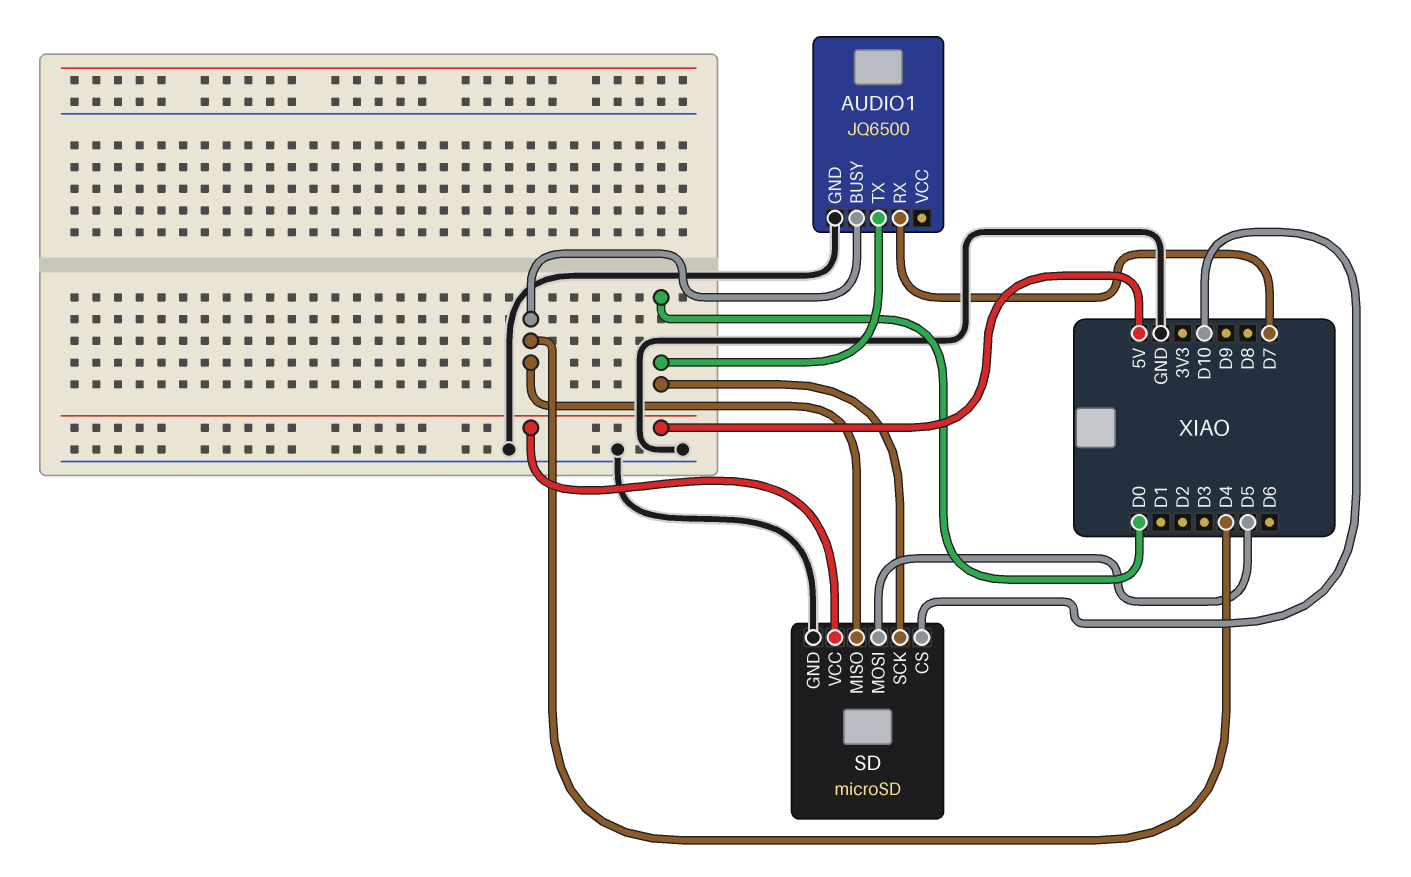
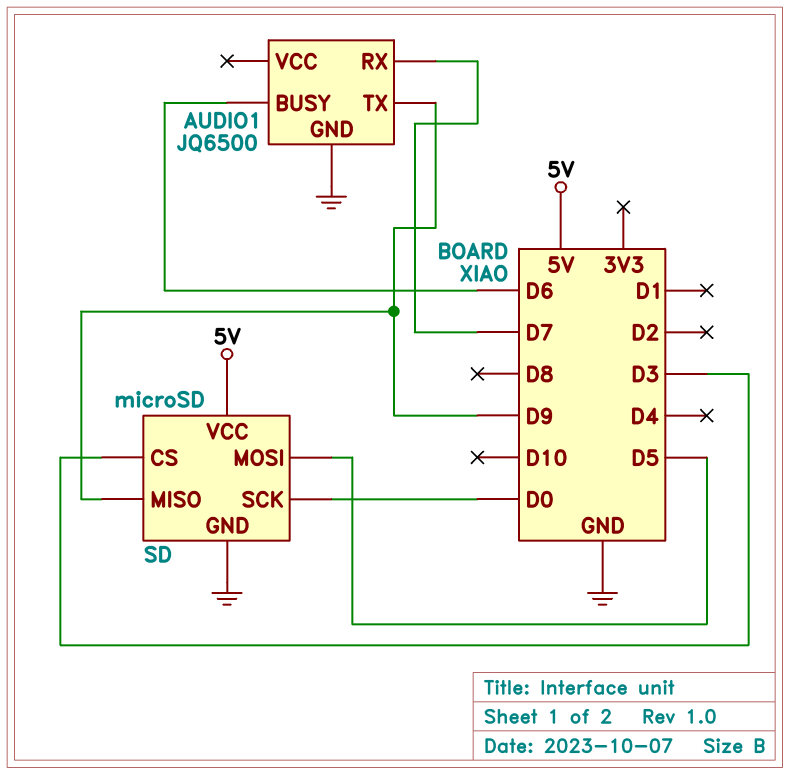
AUDIO1 pin BUSY: D4 -> D6
AUDIO1 pin TX: D0 -> D9
SD pin CS: D10 -> D3
SD pin MISO: D4 -> D9

